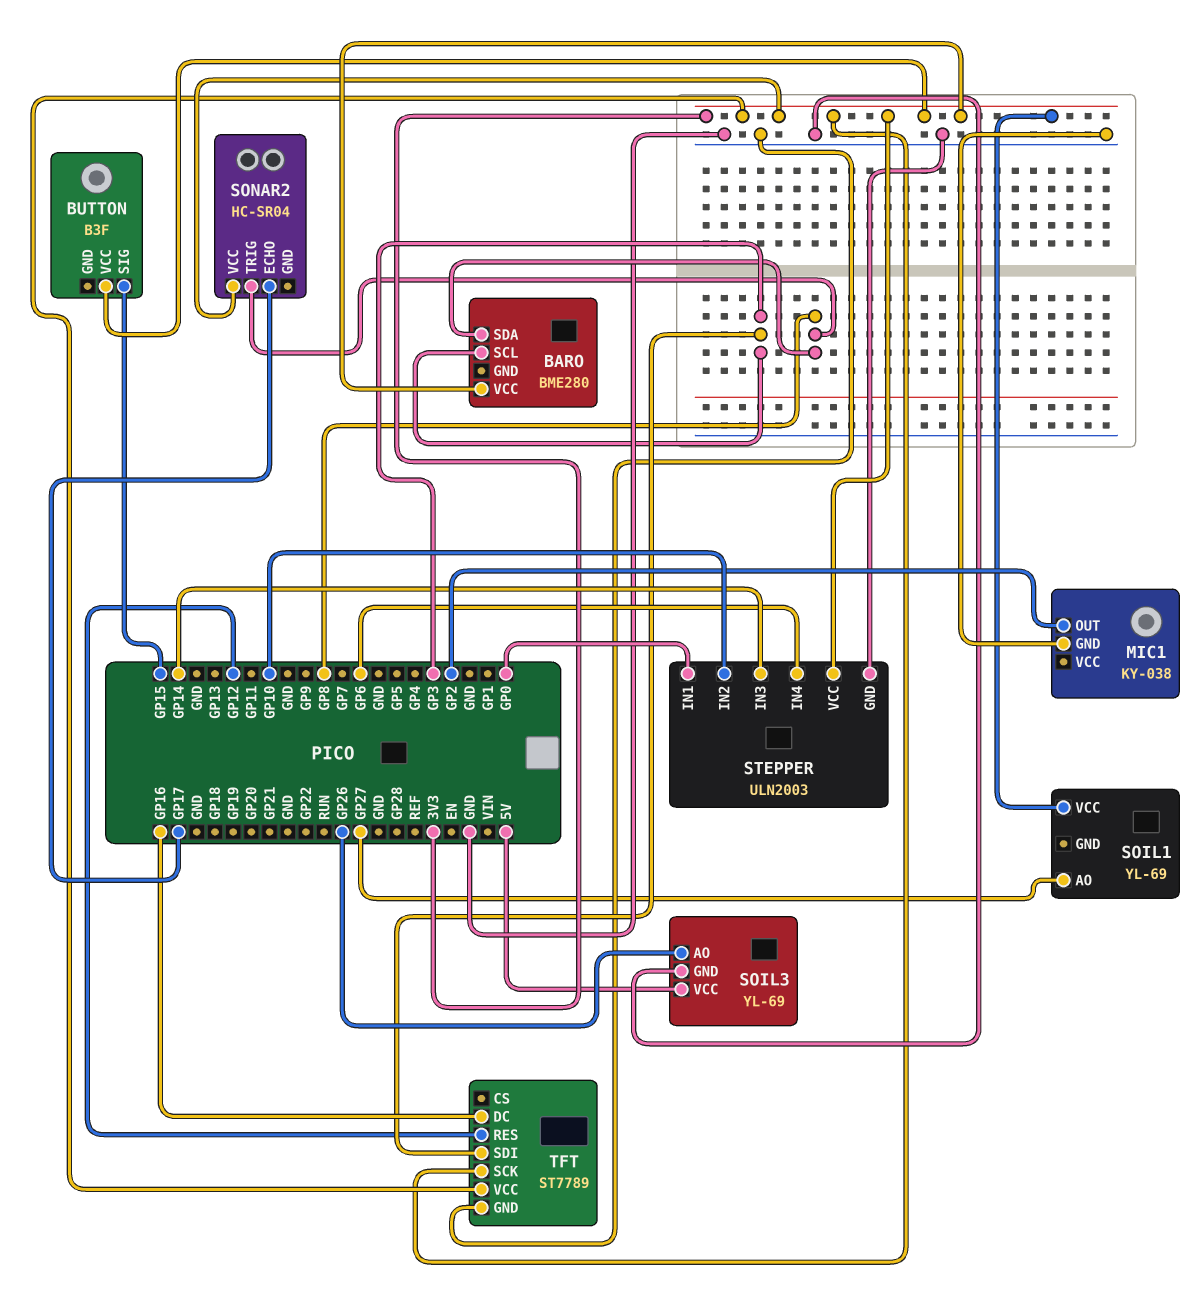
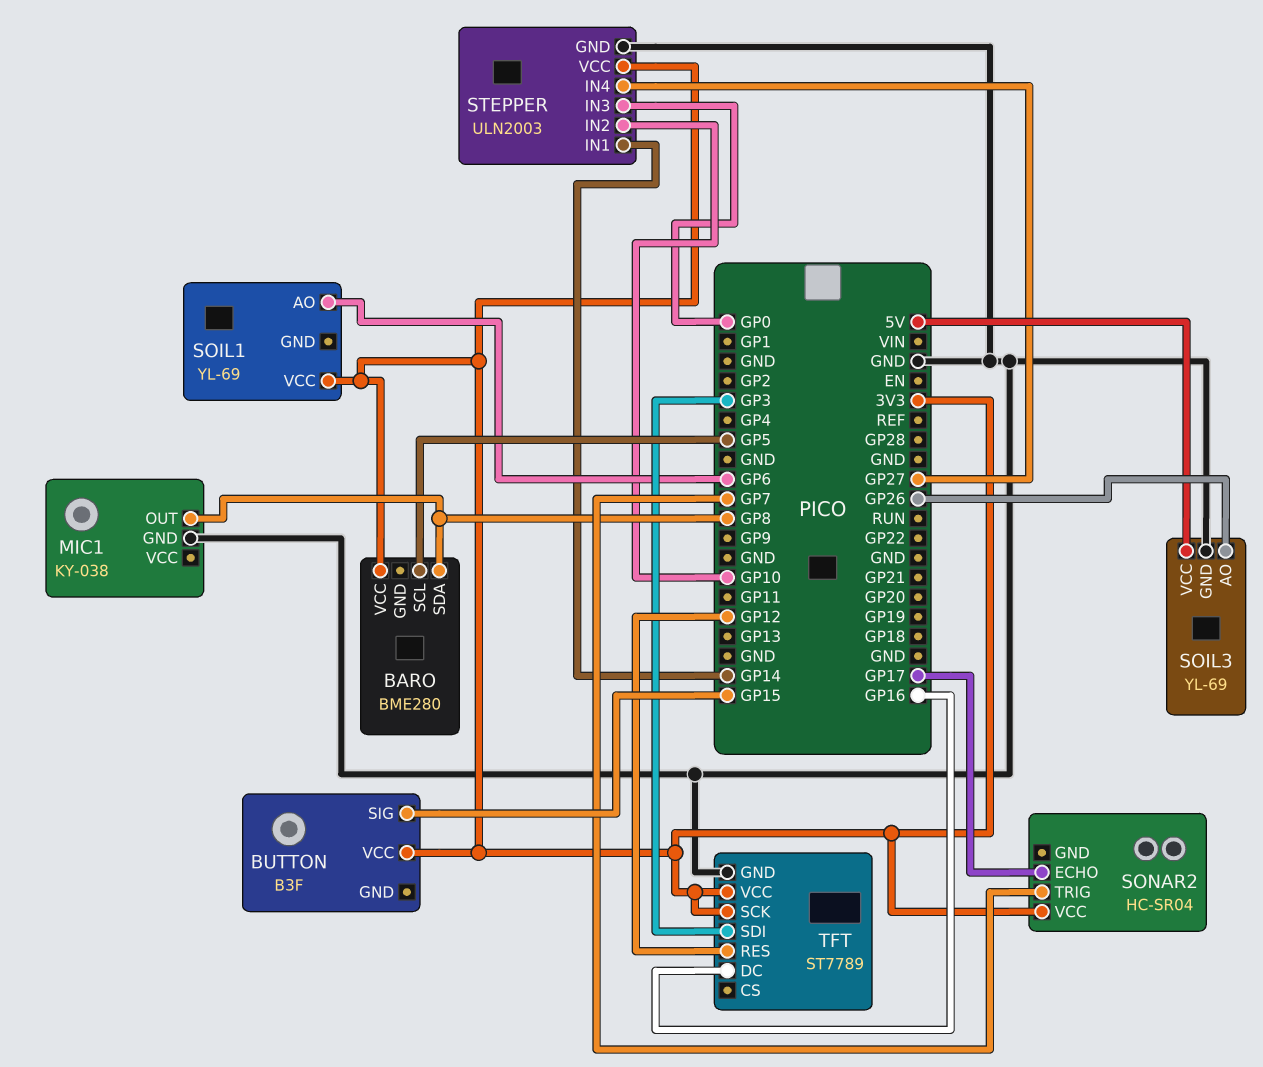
BARO pin SCL: GP3 -> GP5
MIC1 pin OUT: GP2 -> GP8
SOIL1 pin AO: GP27 -> GP6
SONAR2 pin TRIG: GP8 -> GP7
STEPPER pin IN1: GP0 -> GP14
STEPPER pin IN3: GP14 -> GP0
STEPPER pin IN4: GP6 -> GP27

